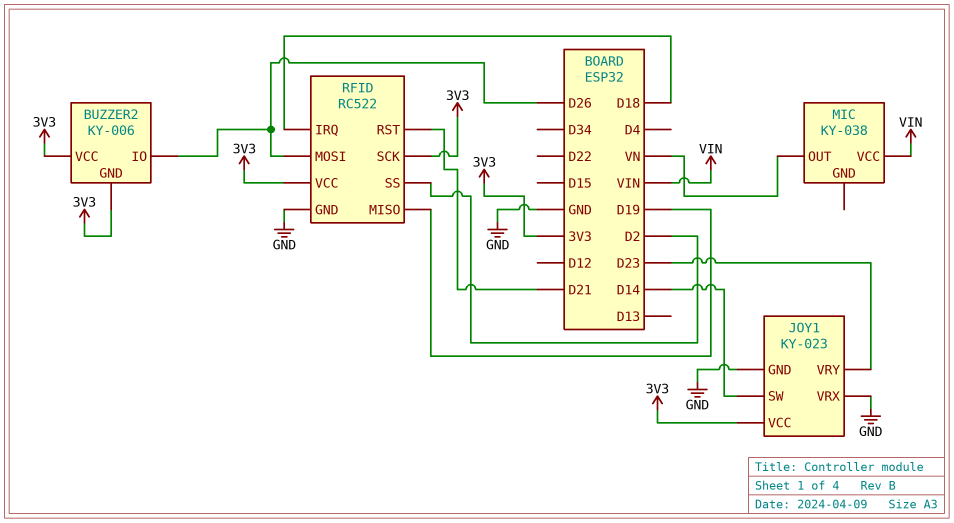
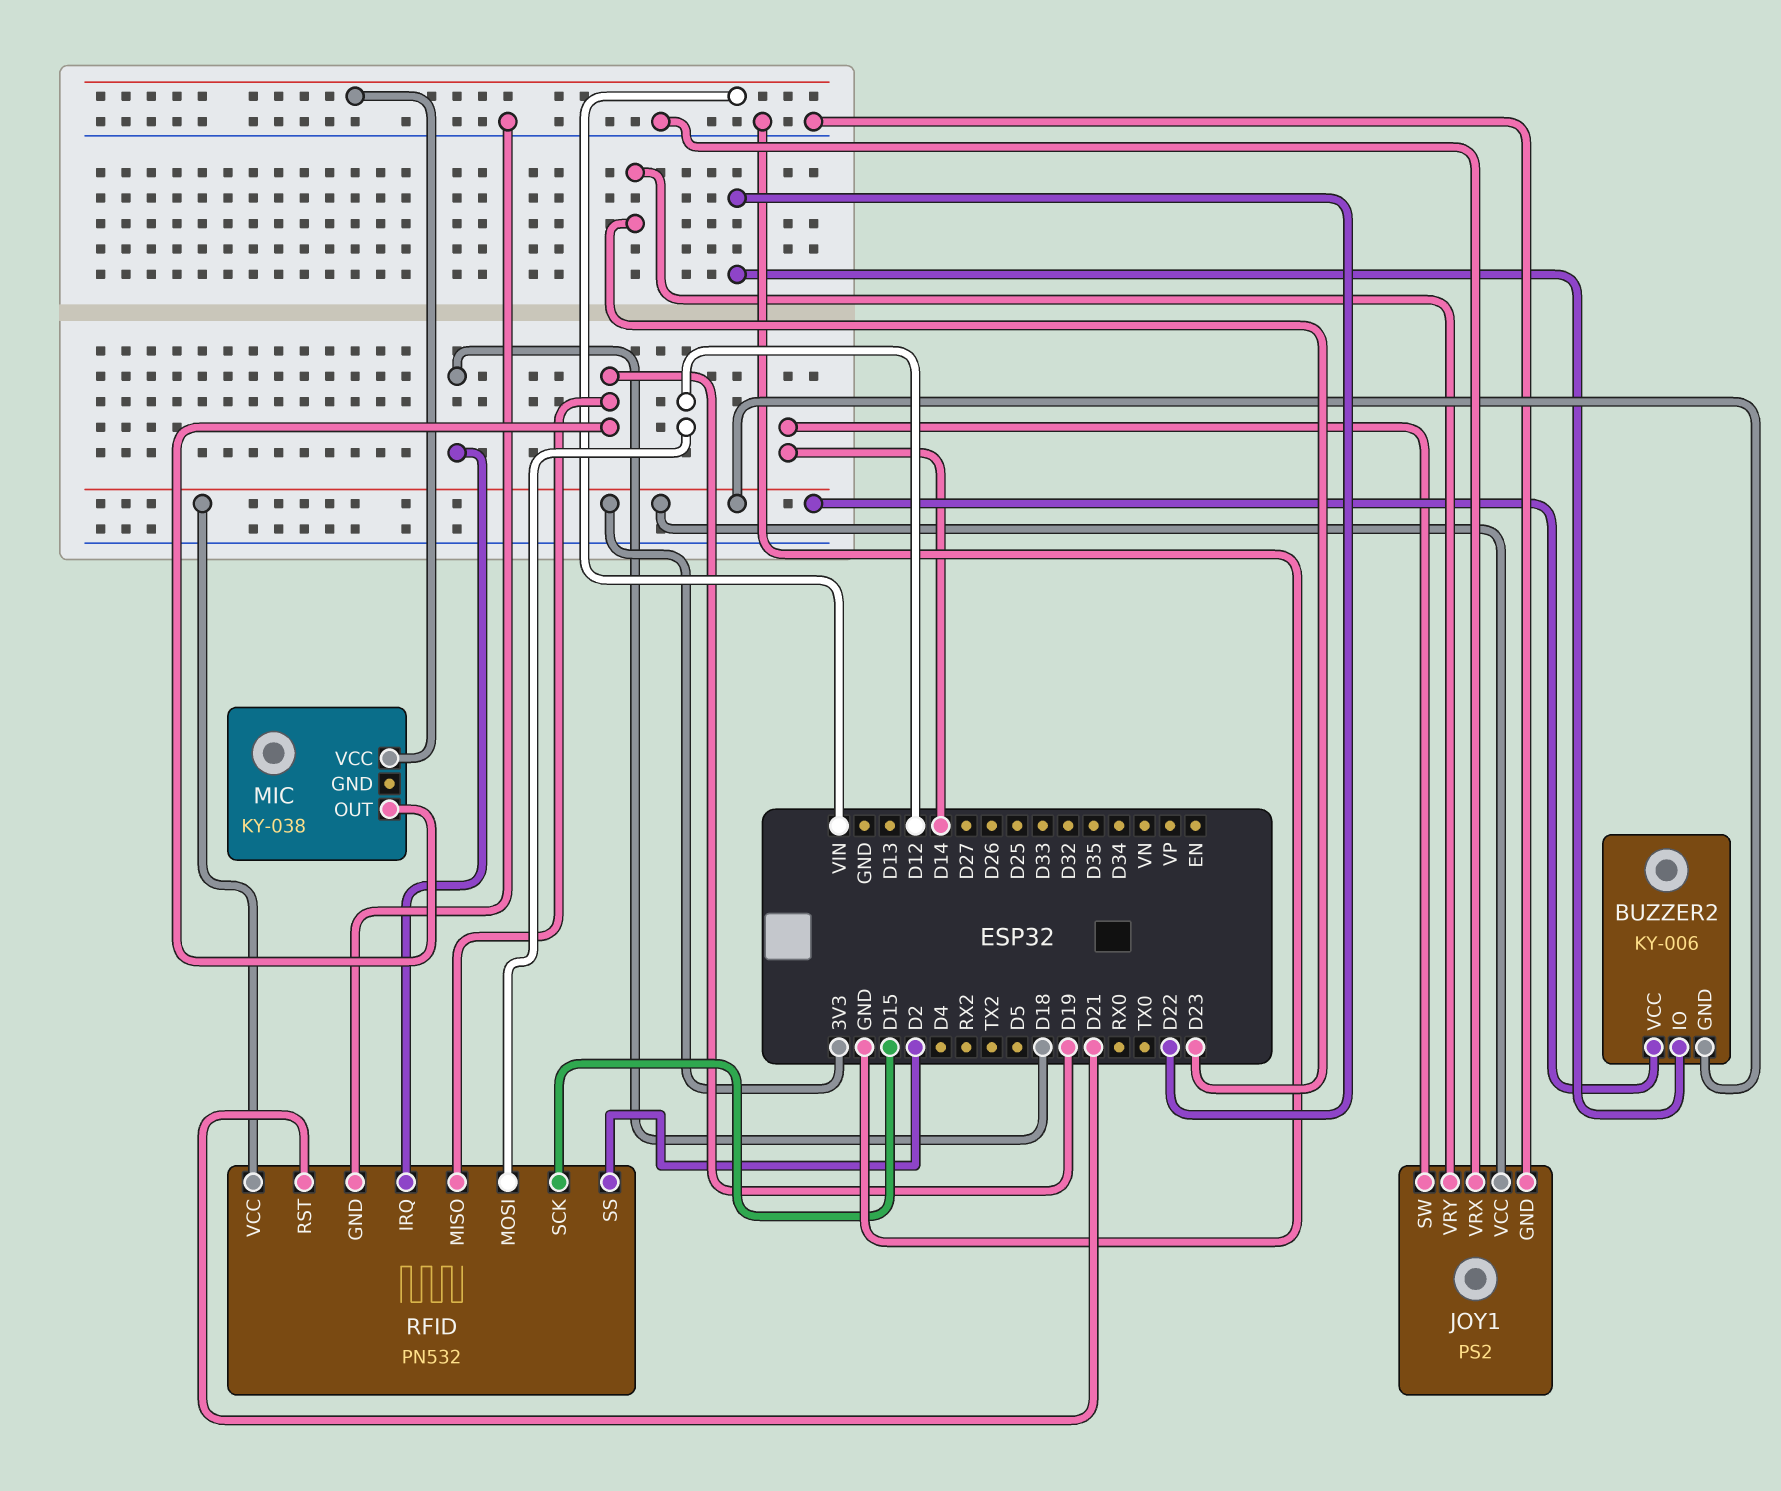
BUZZER2 pin IO: D26 -> D22
JOY1: KY-023 -> PS2
MIC pin OUT: VN -> D19
RFID: RC522 -> PN532
RFID pin MOSI: D26 -> D12
RFID pin SCK: 3V3 -> D15

